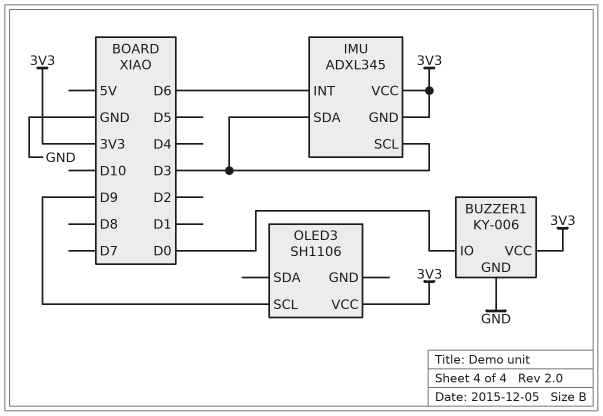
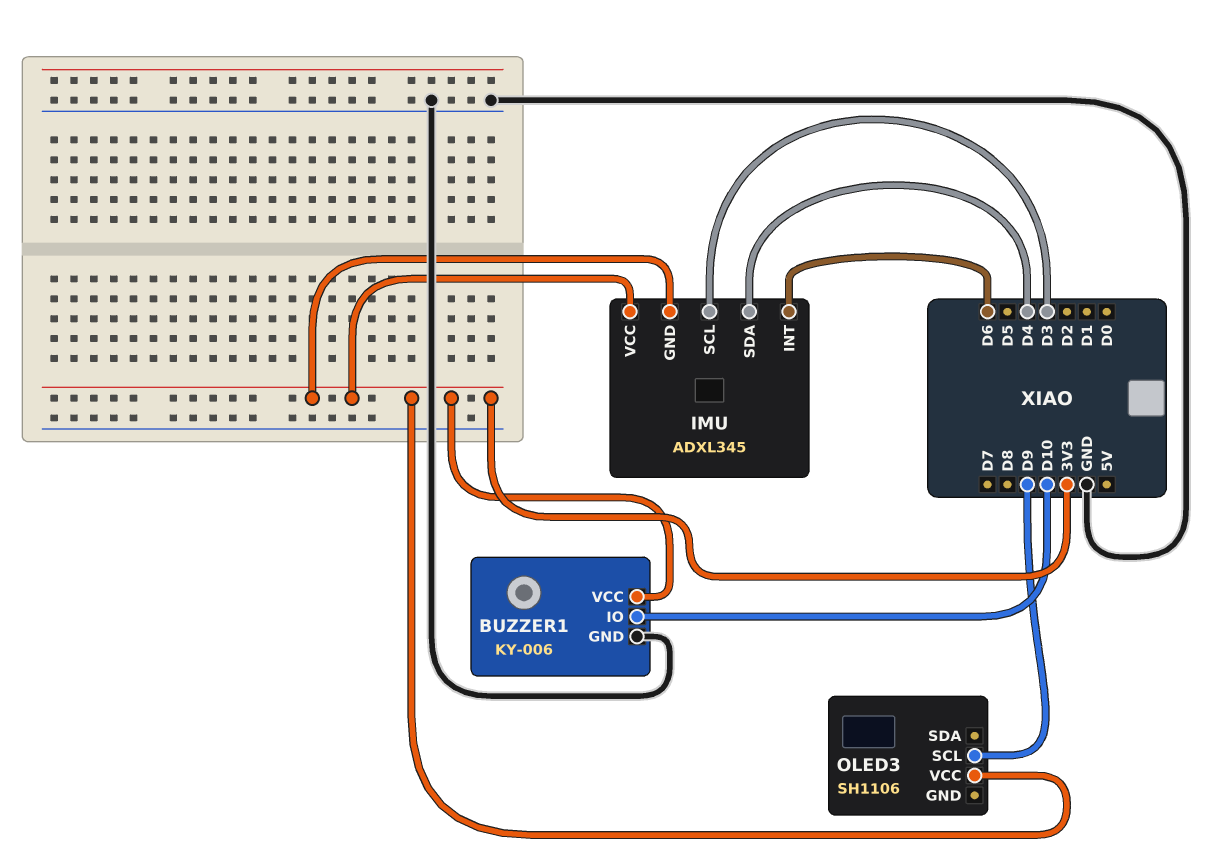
BUZZER1 pin IO: D0 -> D10
IMU pin SDA: D3 -> D4

